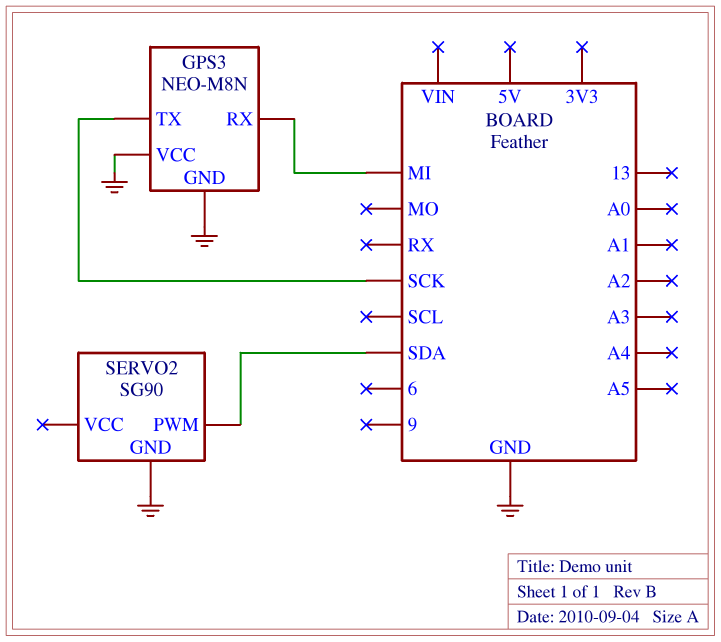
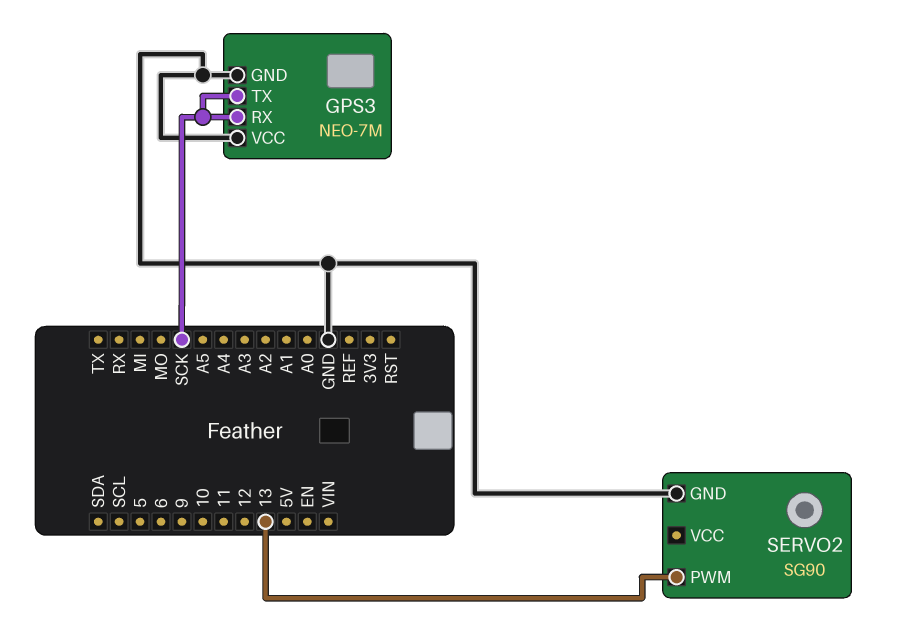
GPS3: NEO-M8N -> NEO-7M
GPS3 pin RX: MI -> SCK
SERVO2 pin PWM: SDA -> 13

